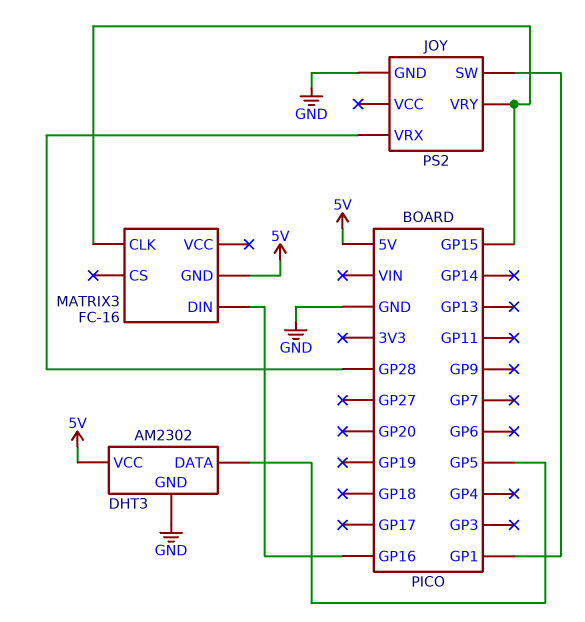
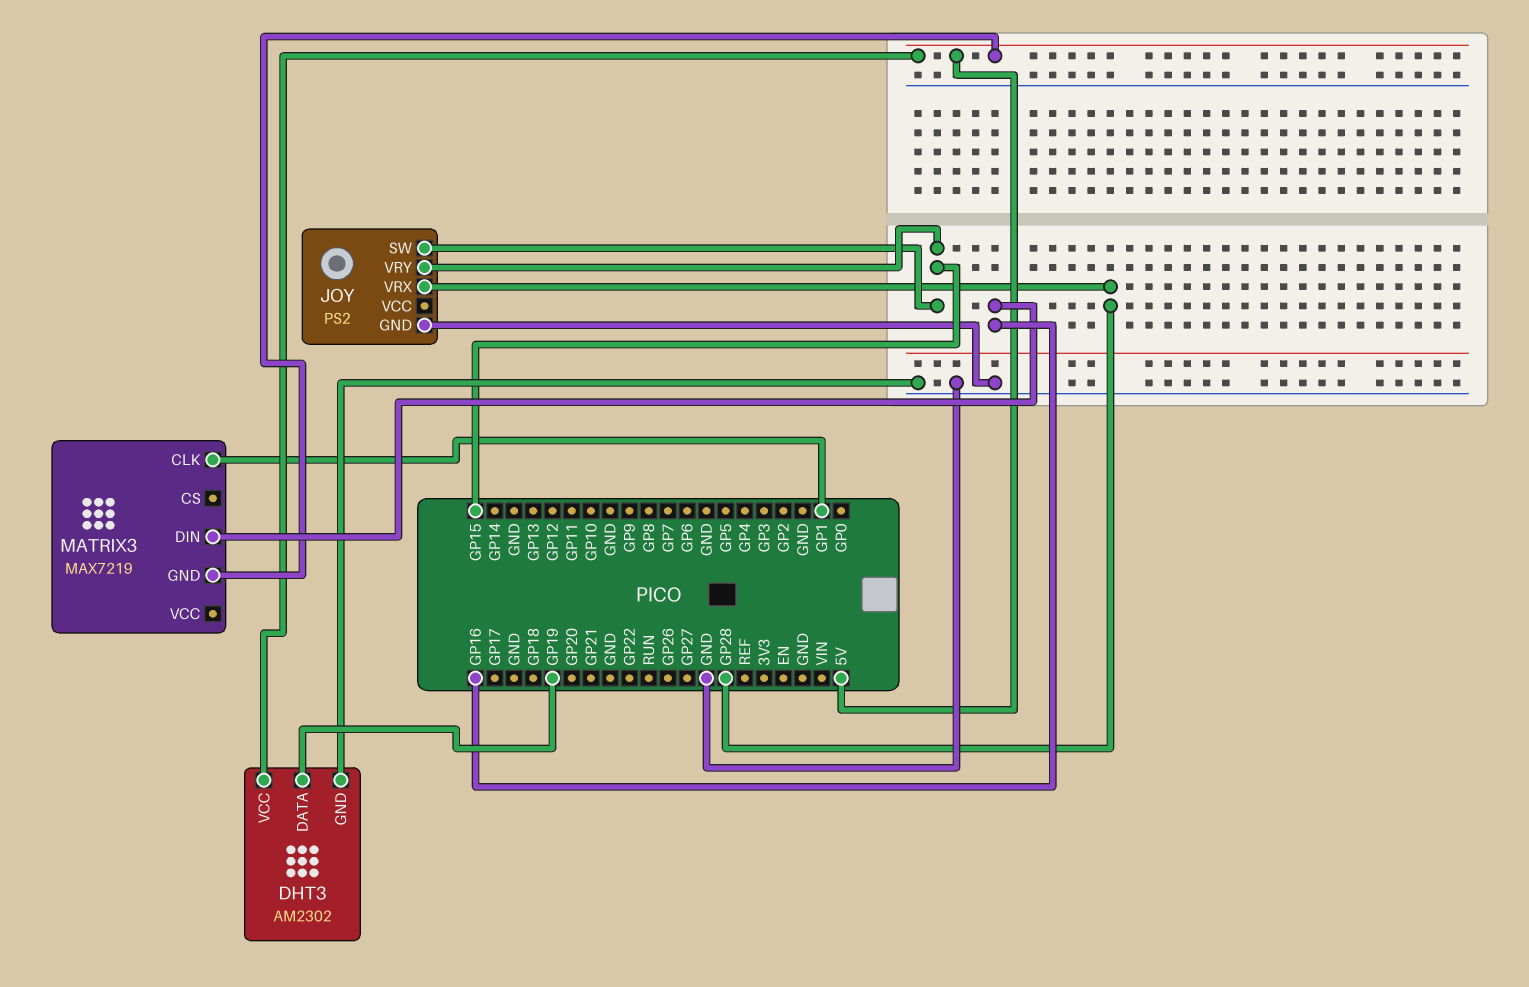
DHT3 pin DATA: GP5 -> GP19
JOY pin SW: GP1 -> GP15
MATRIX3: FC-16 -> MAX7219
MATRIX3 pin CLK: GP15 -> GP1

